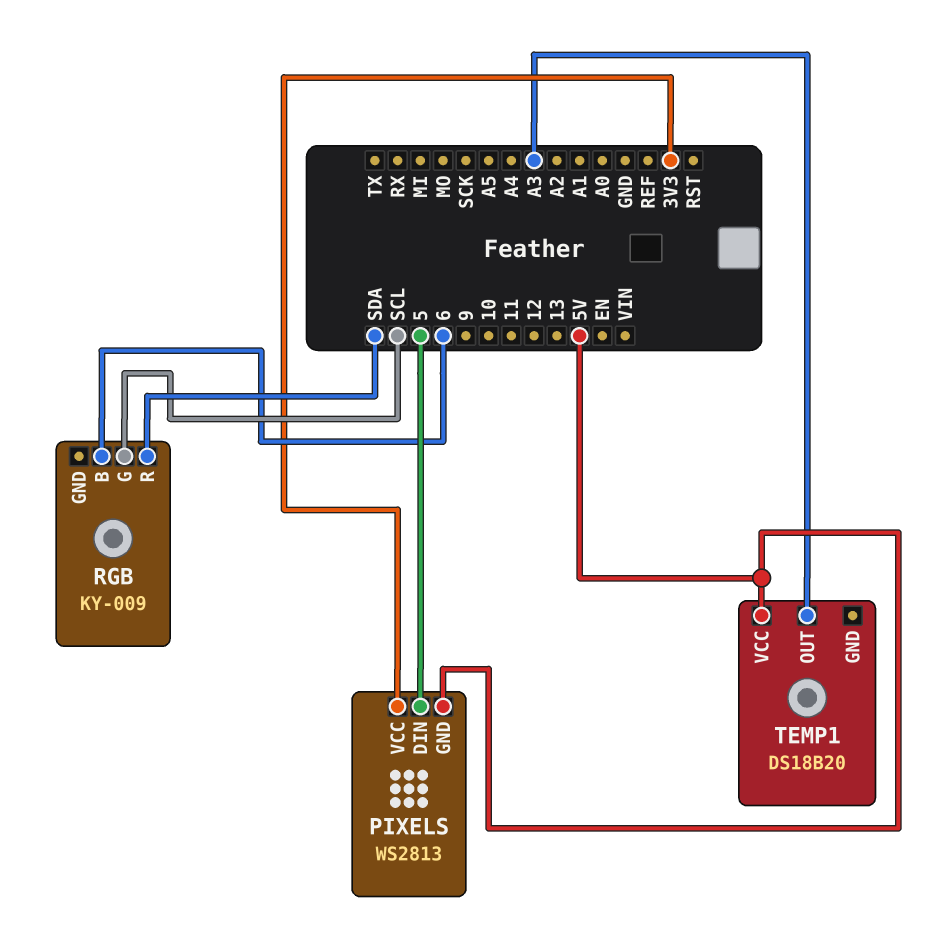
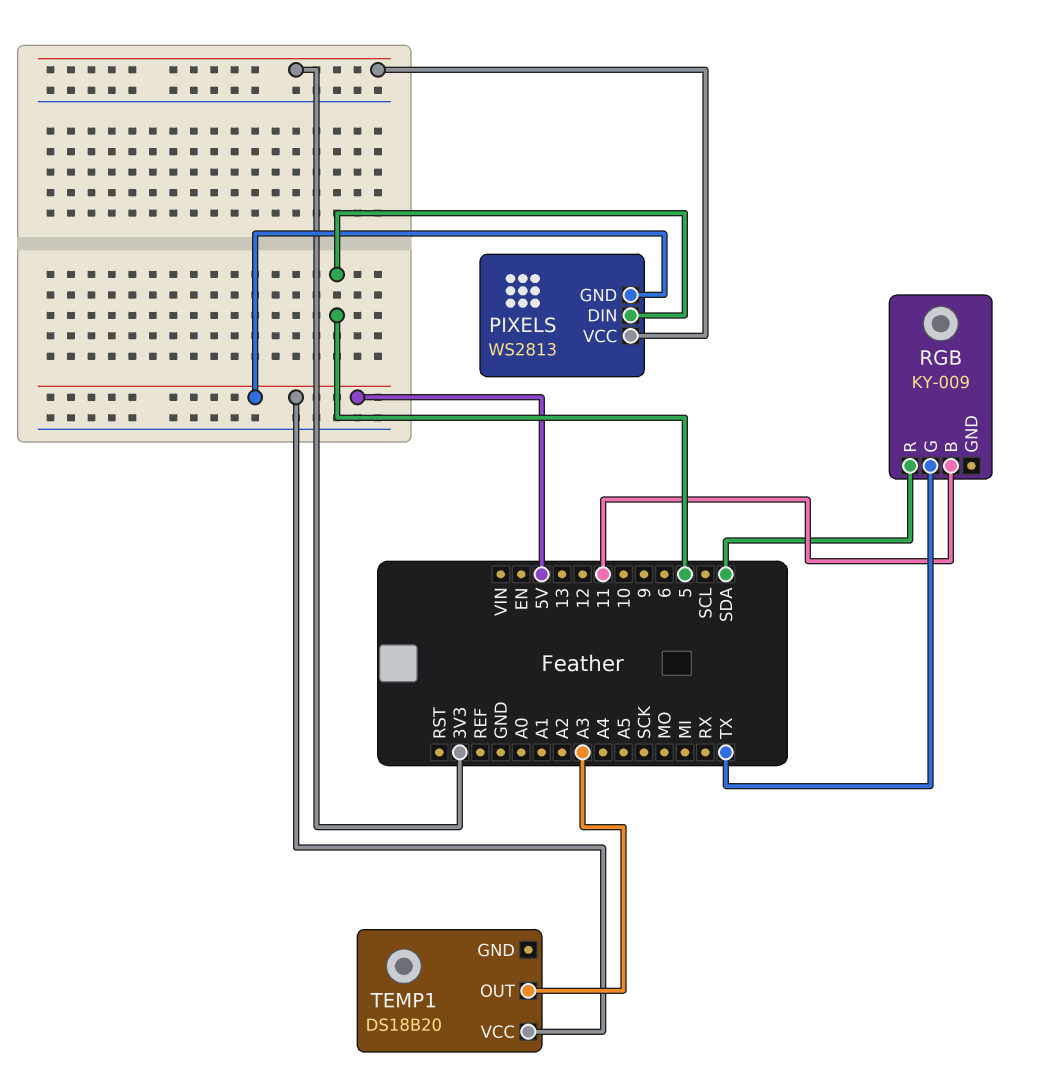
RGB pin B: 6 -> 11
RGB pin G: SCL -> TX

